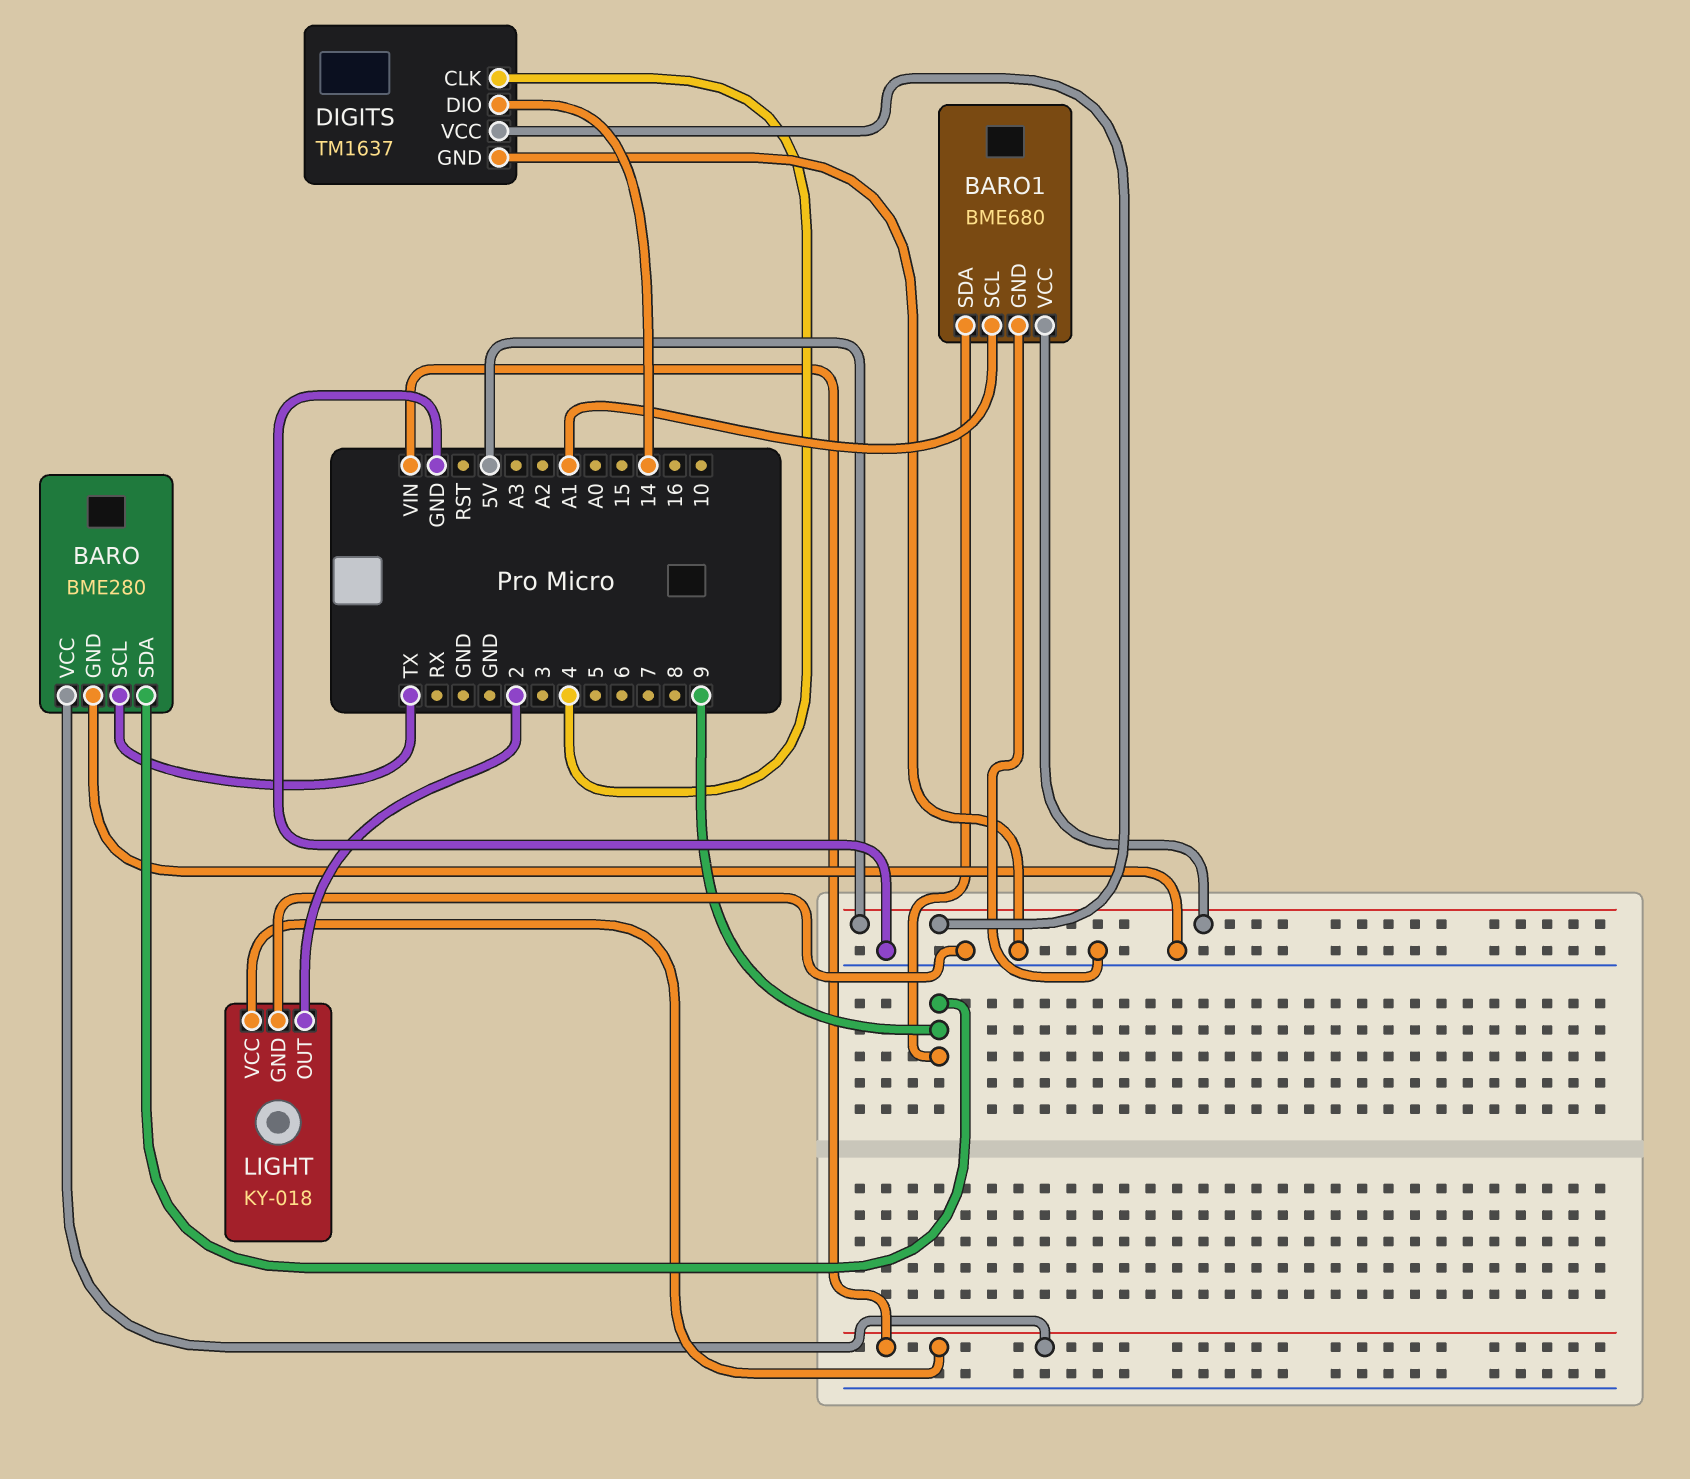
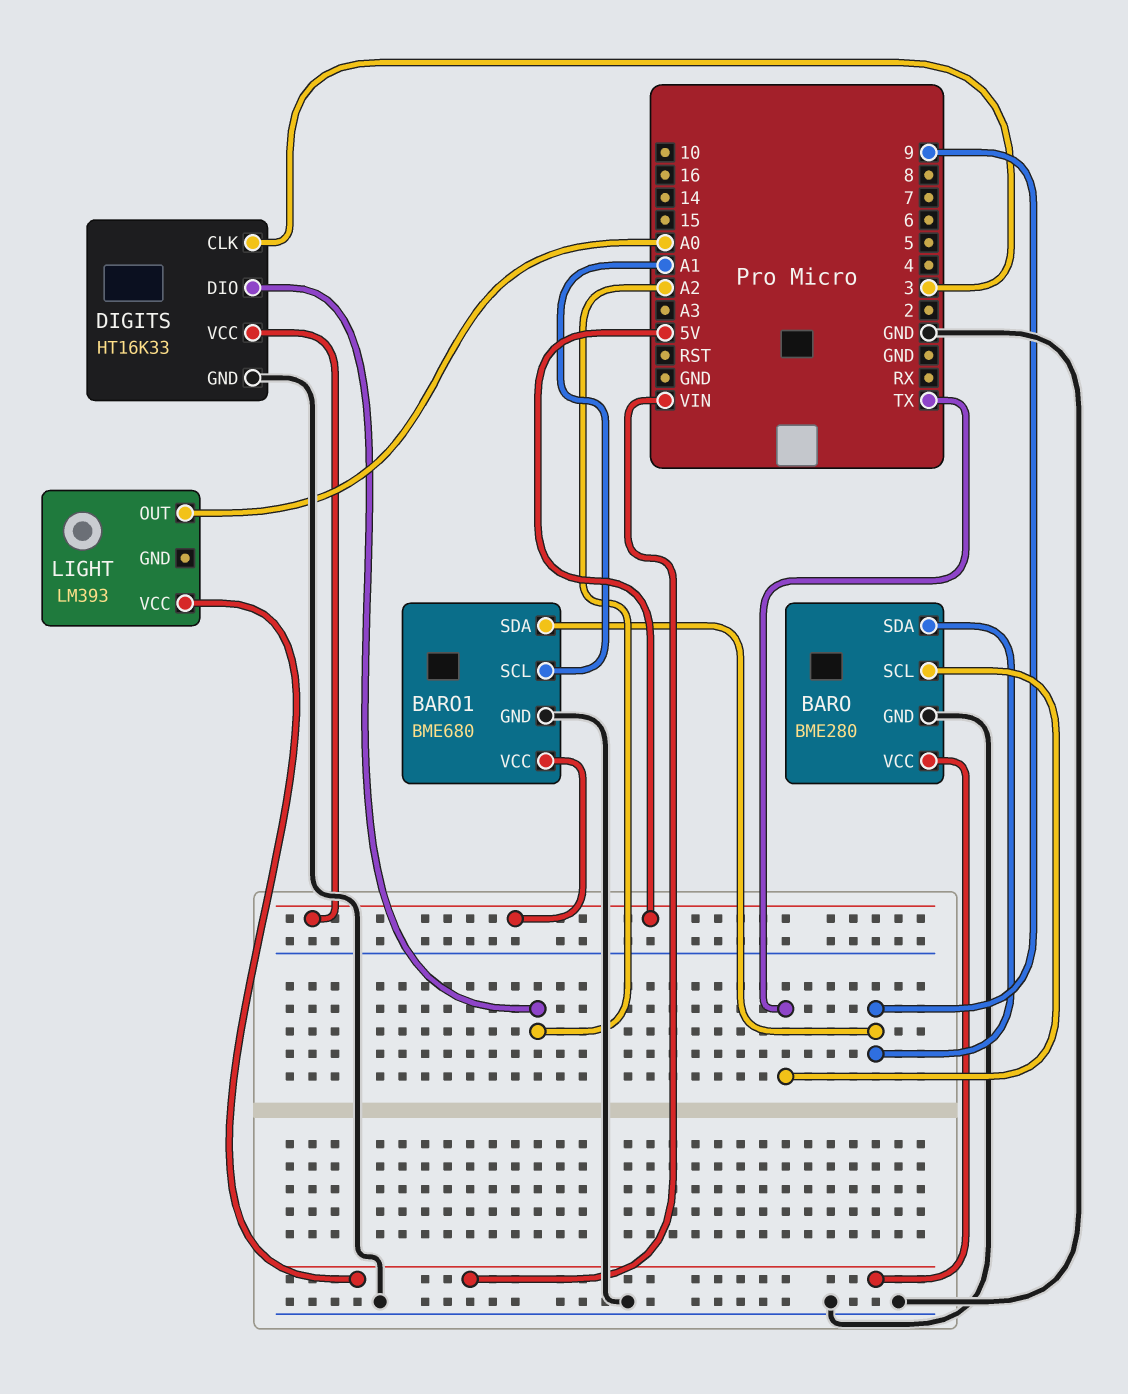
DIGITS: TM1637 -> HT16K33
DIGITS pin CLK: 4 -> 3
DIGITS pin DIO: 14 -> A2
LIGHT: KY-018 -> LM393
LIGHT pin GND: GND -> none
LIGHT pin OUT: 2 -> A0

